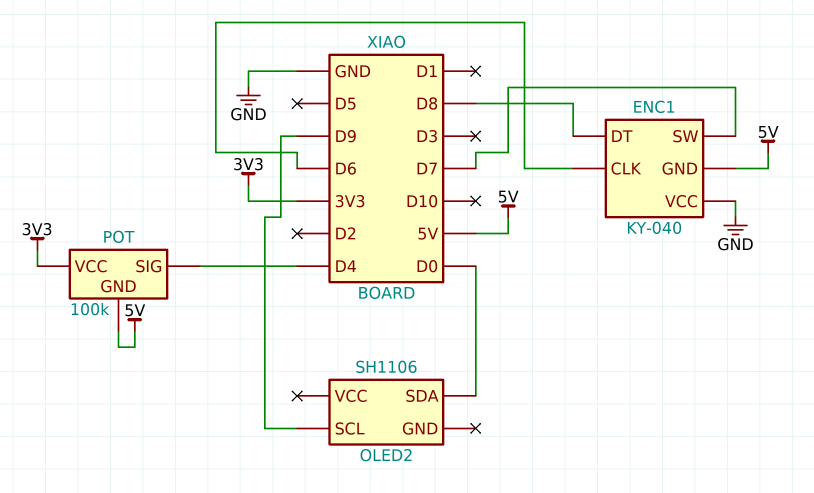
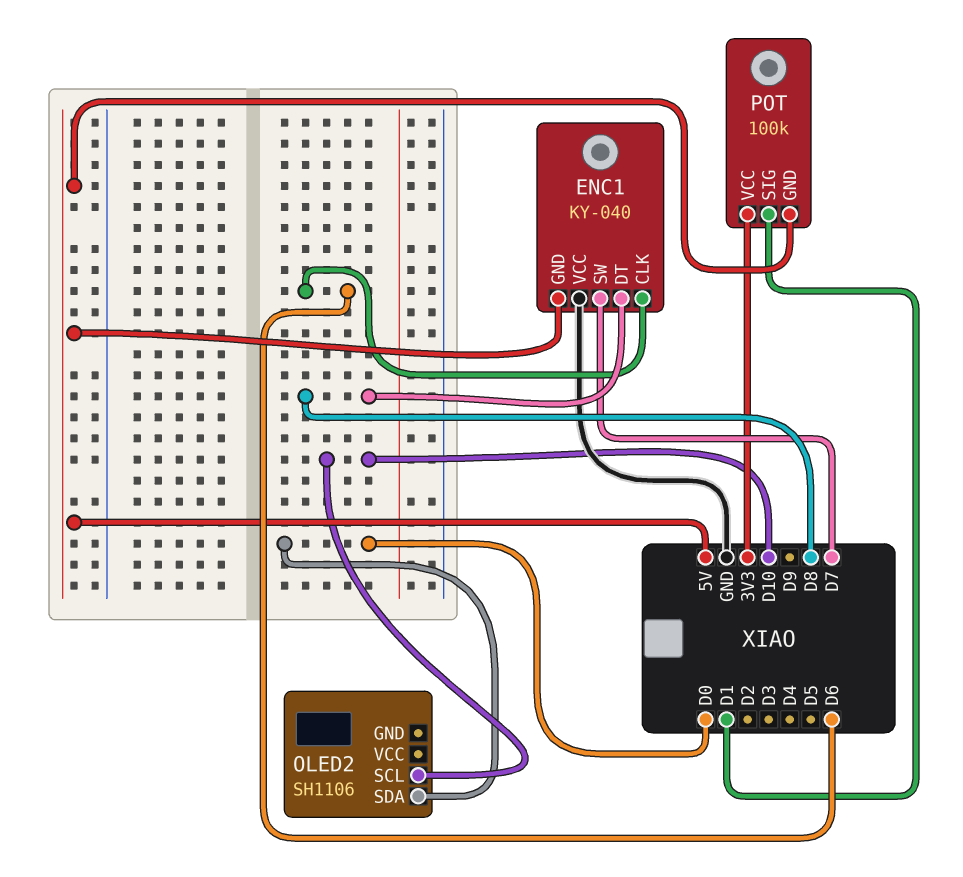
OLED2 pin SCL: D9 -> D10
POT pin SIG: D4 -> D1

